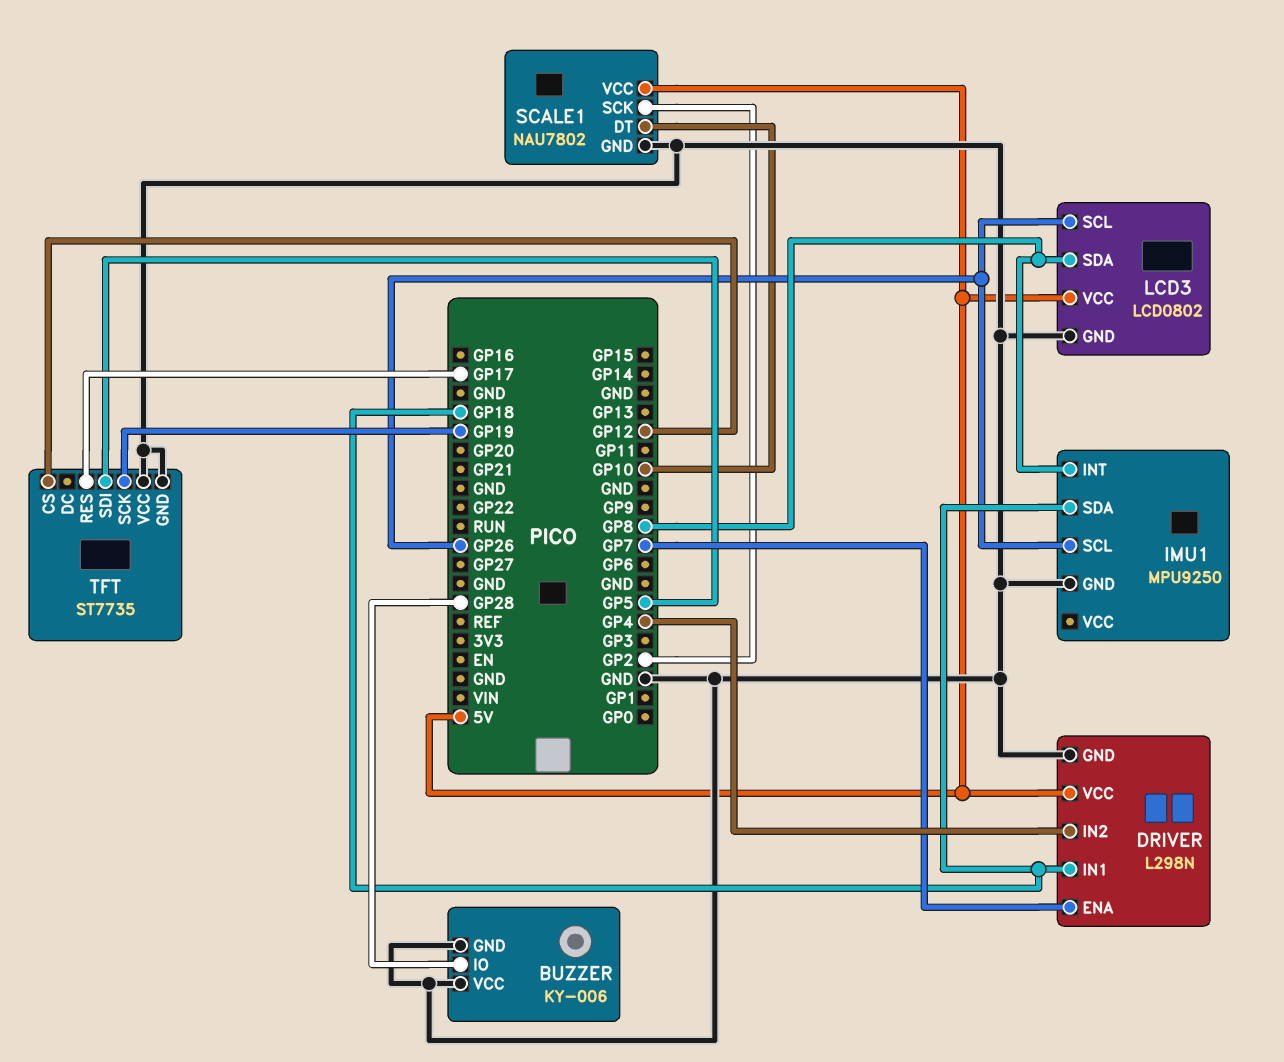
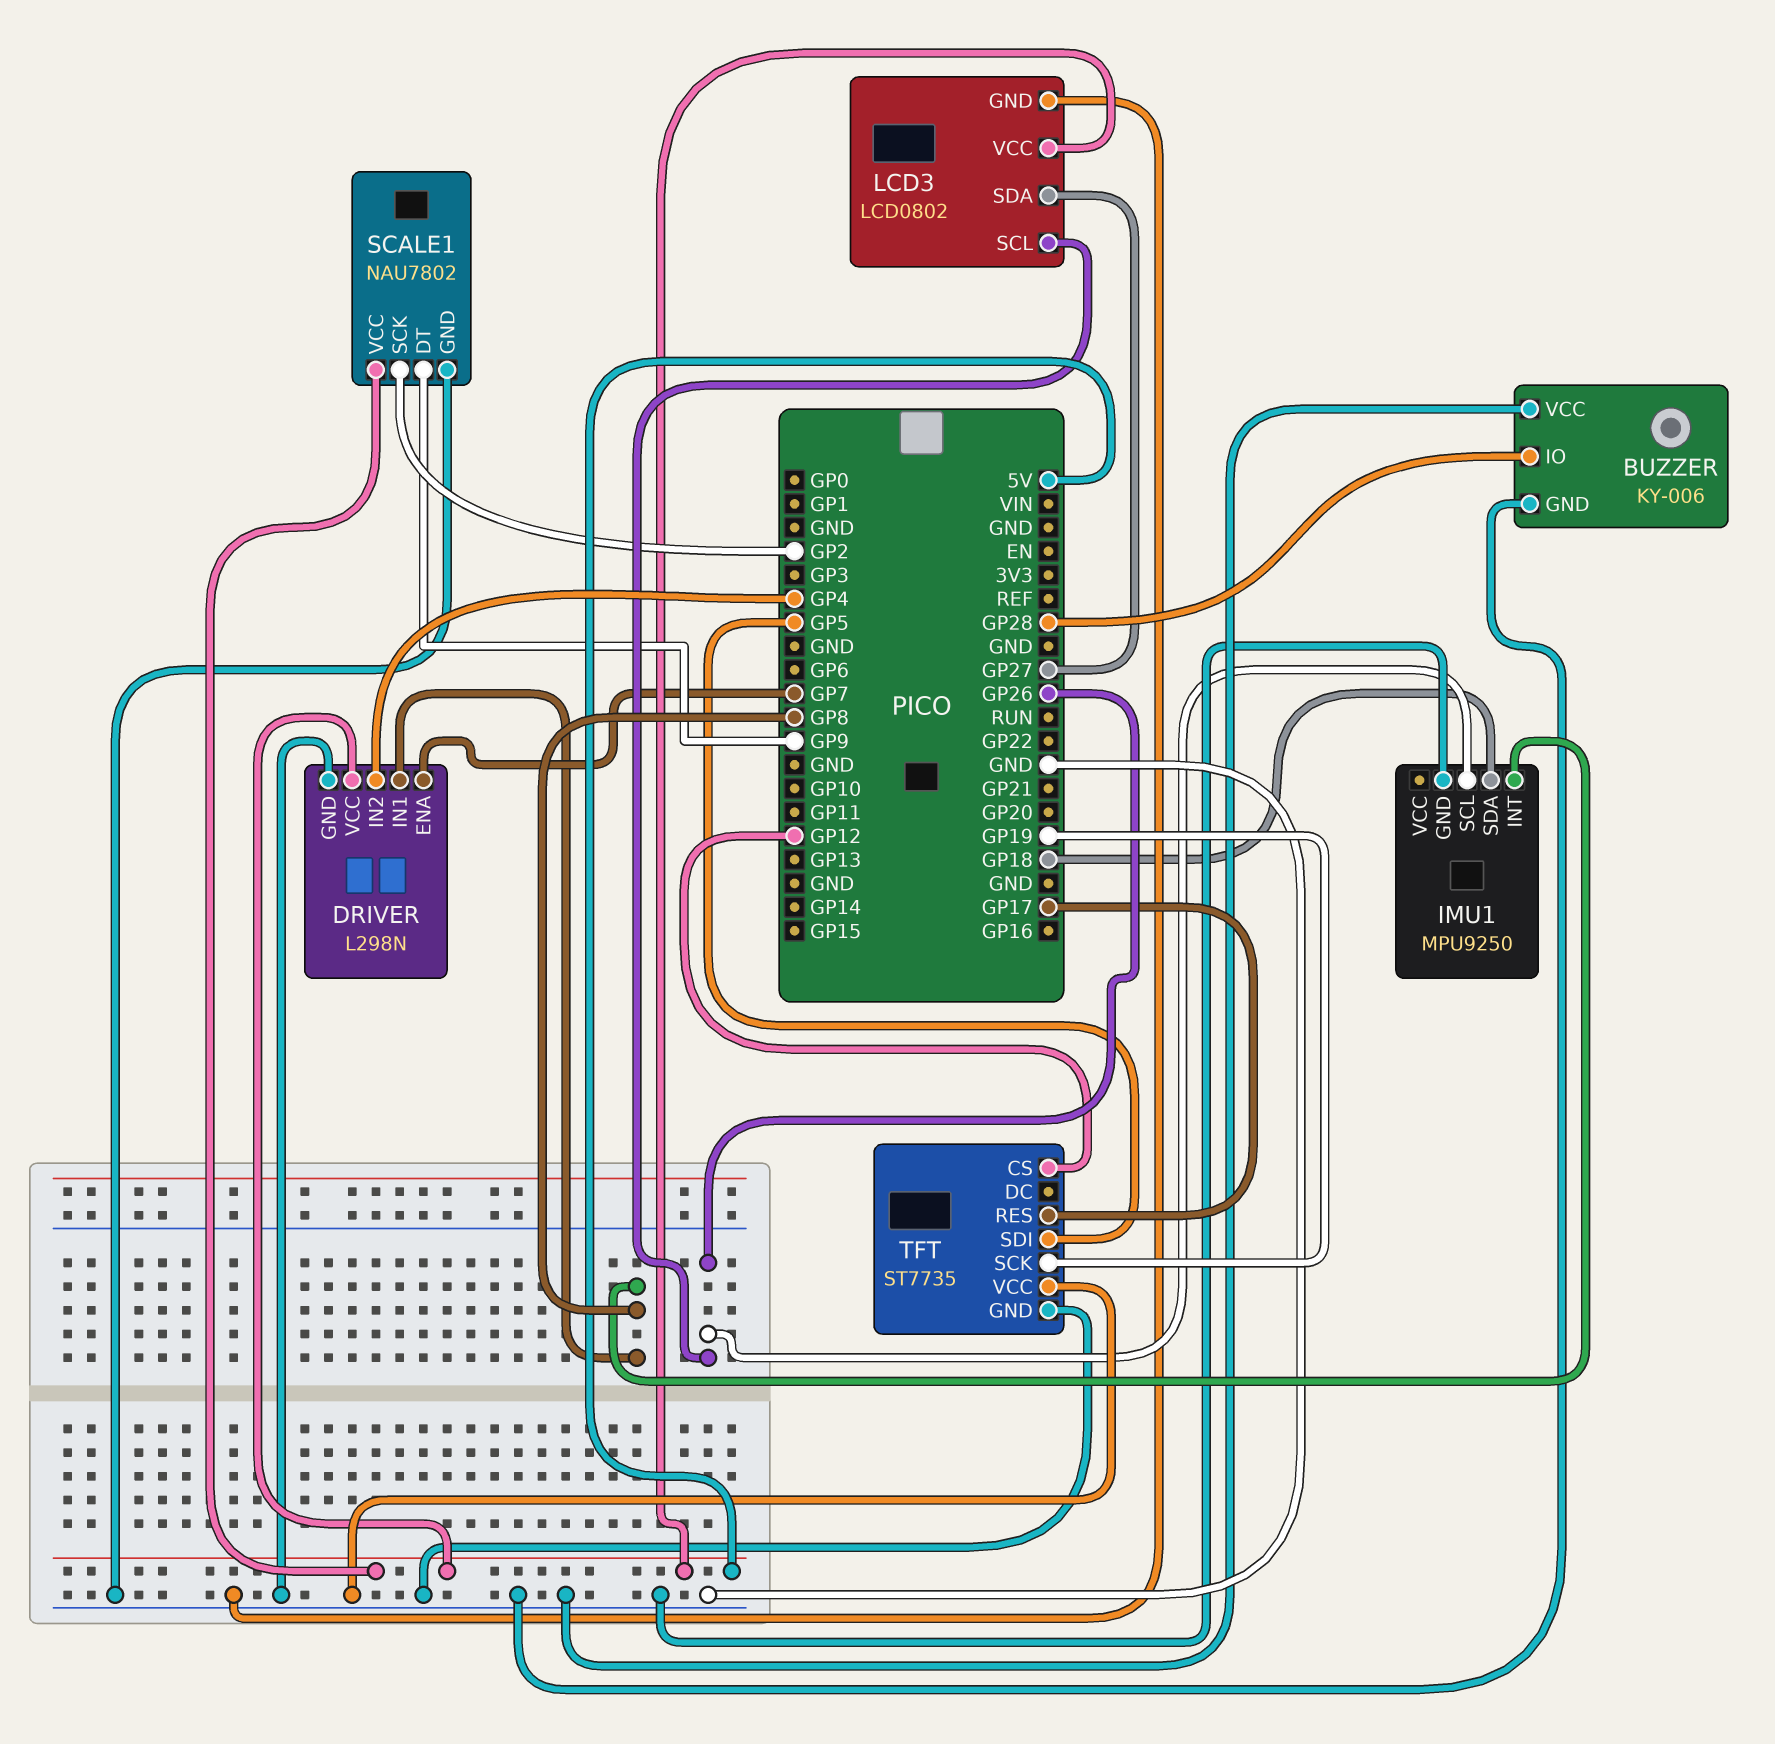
DRIVER pin IN1: GP18 -> GP8
LCD3 pin SDA: GP8 -> GP27
SCALE1 pin DT: GP10 -> GP9

